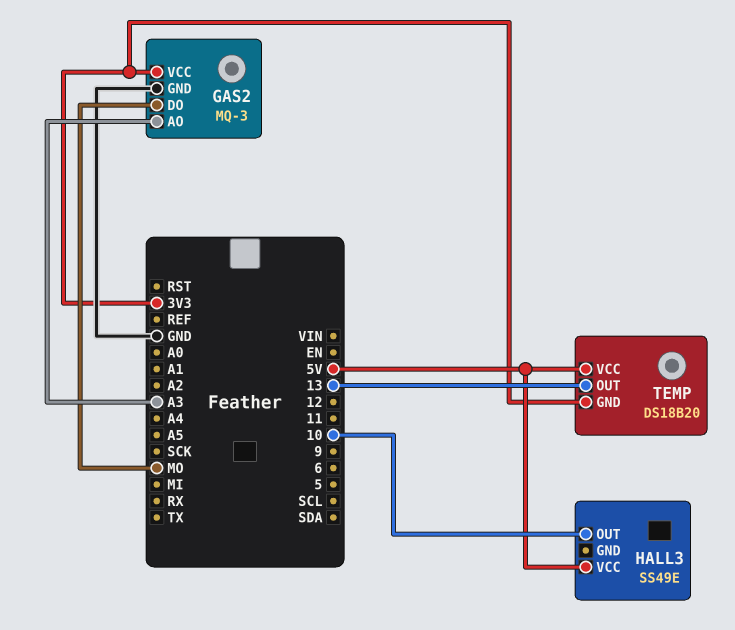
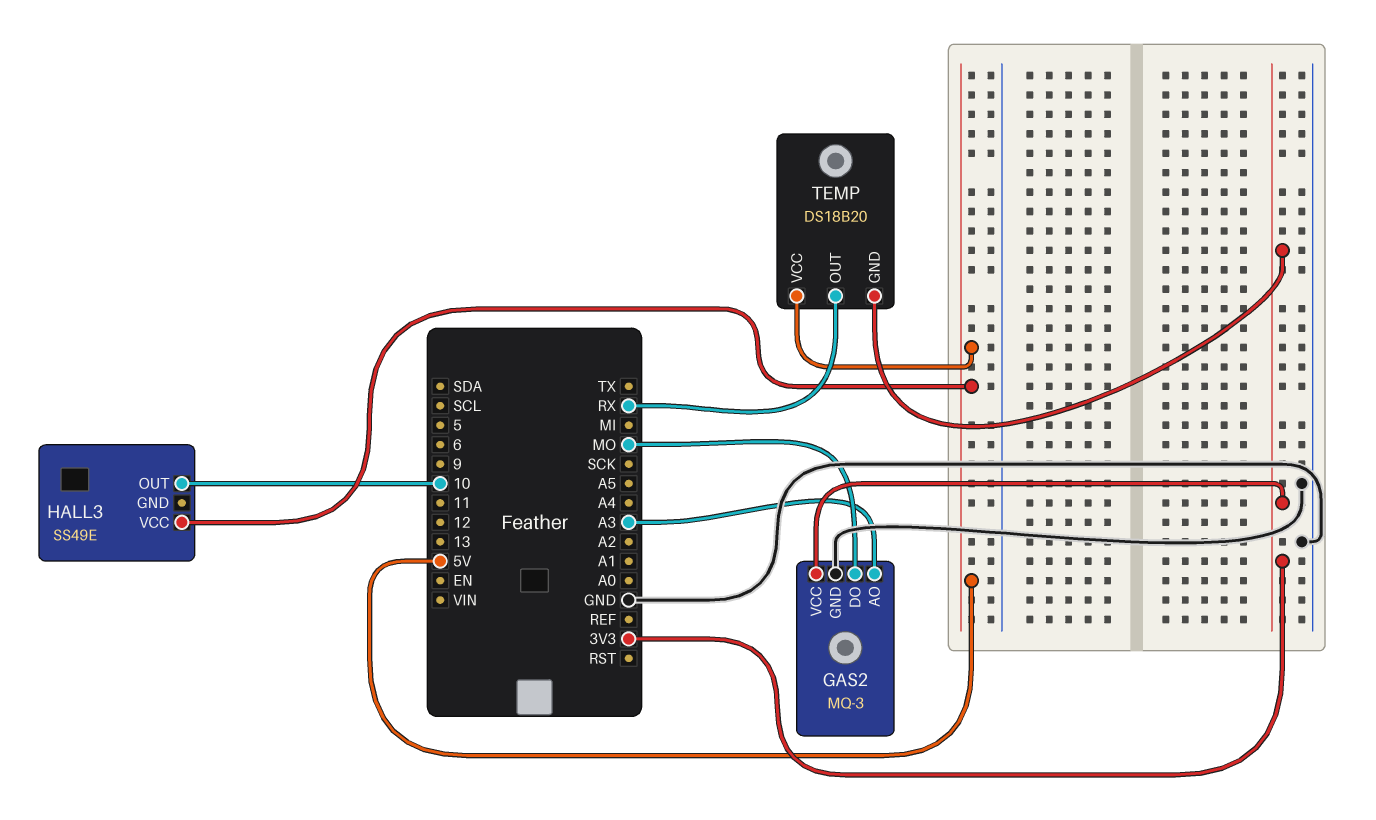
TEMP pin OUT: 13 -> RX

